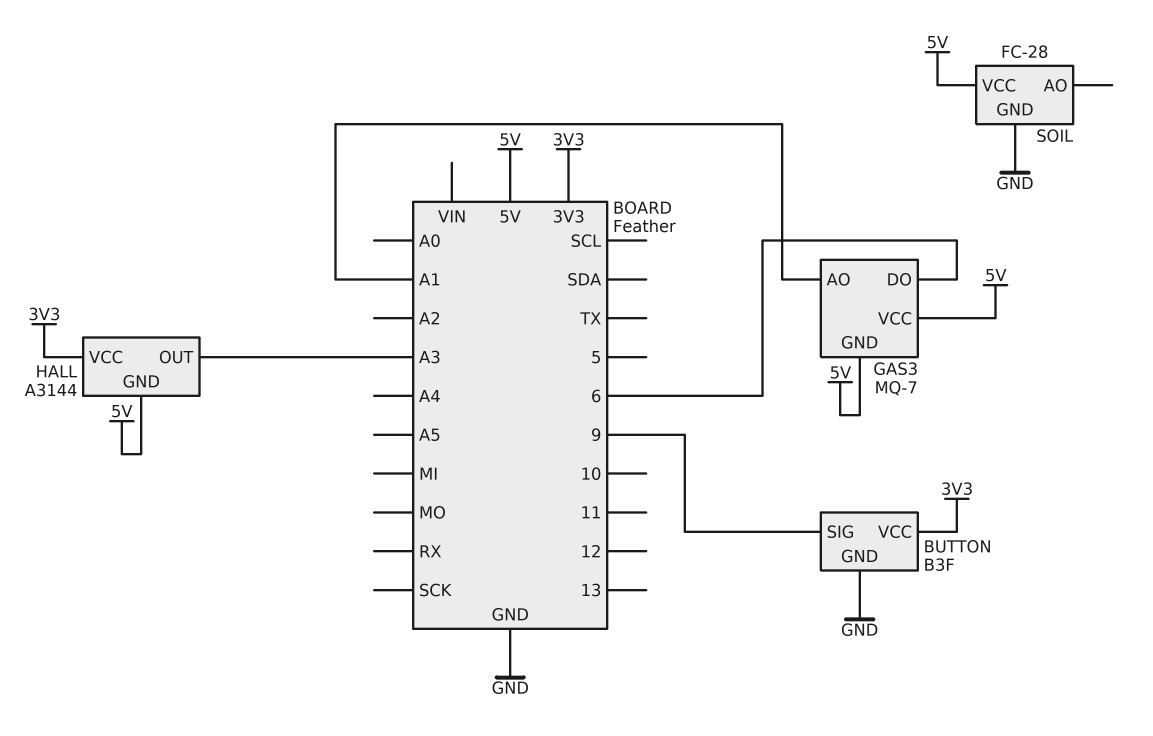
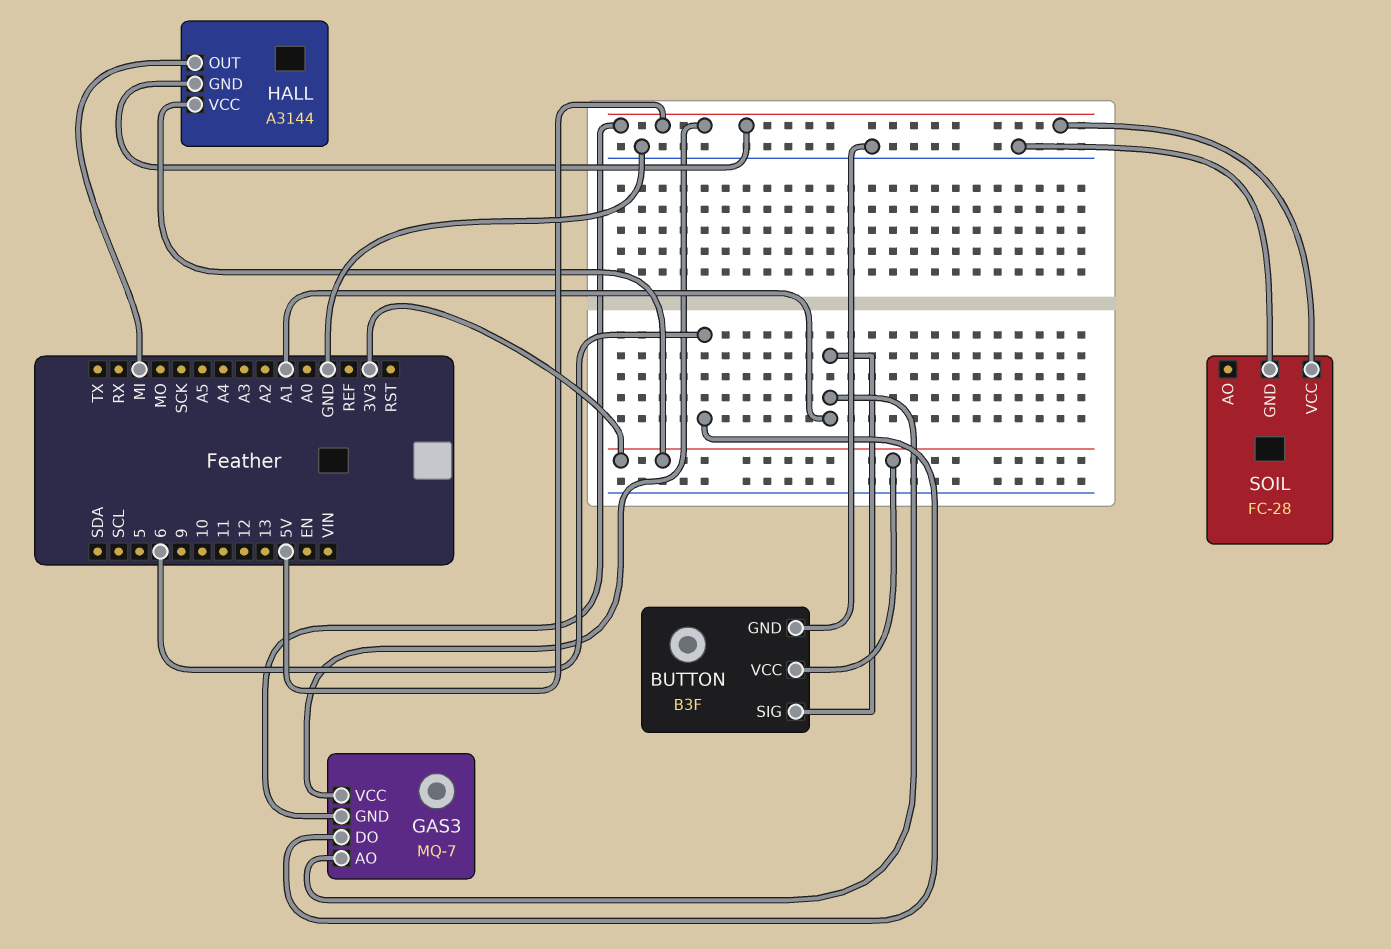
BUTTON pin SIG: 9 -> A1
HALL pin OUT: A3 -> MI

